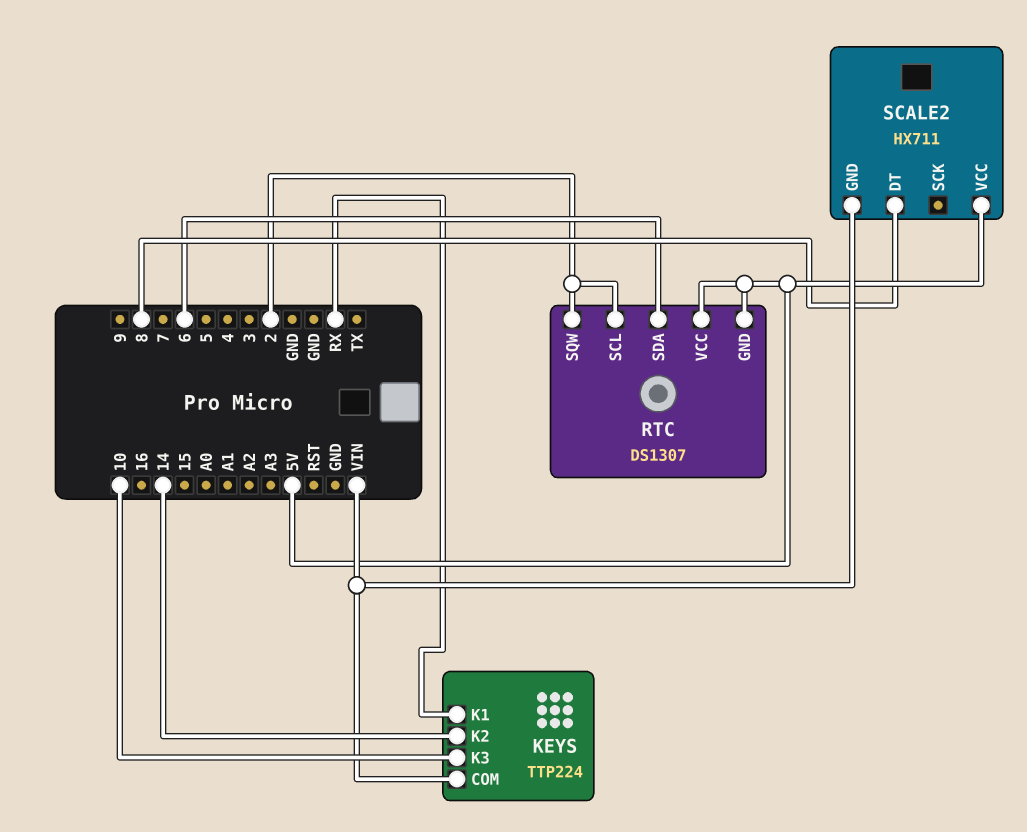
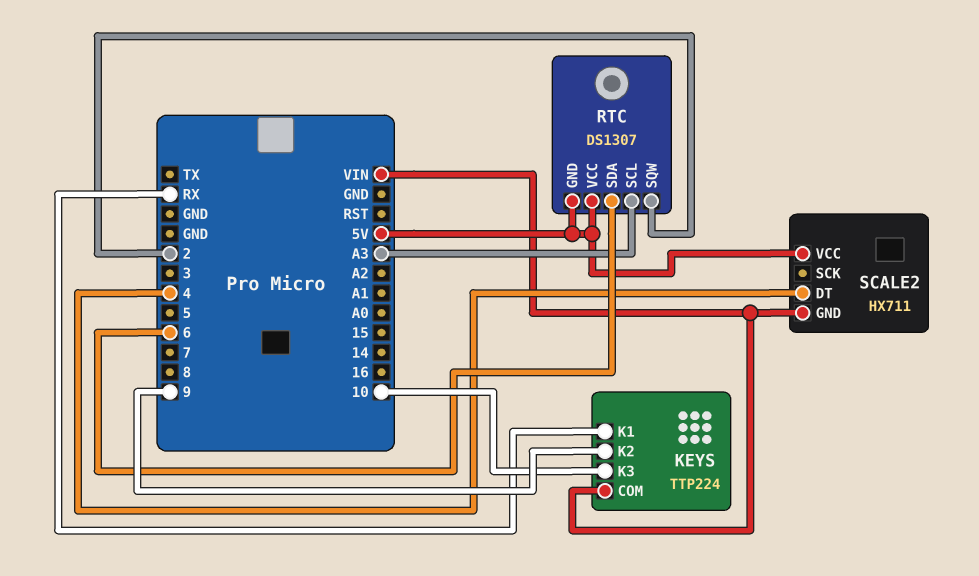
KEYS pin K2: 14 -> 9
RTC pin SCL: 2 -> A3
SCALE2 pin DT: 8 -> 4

